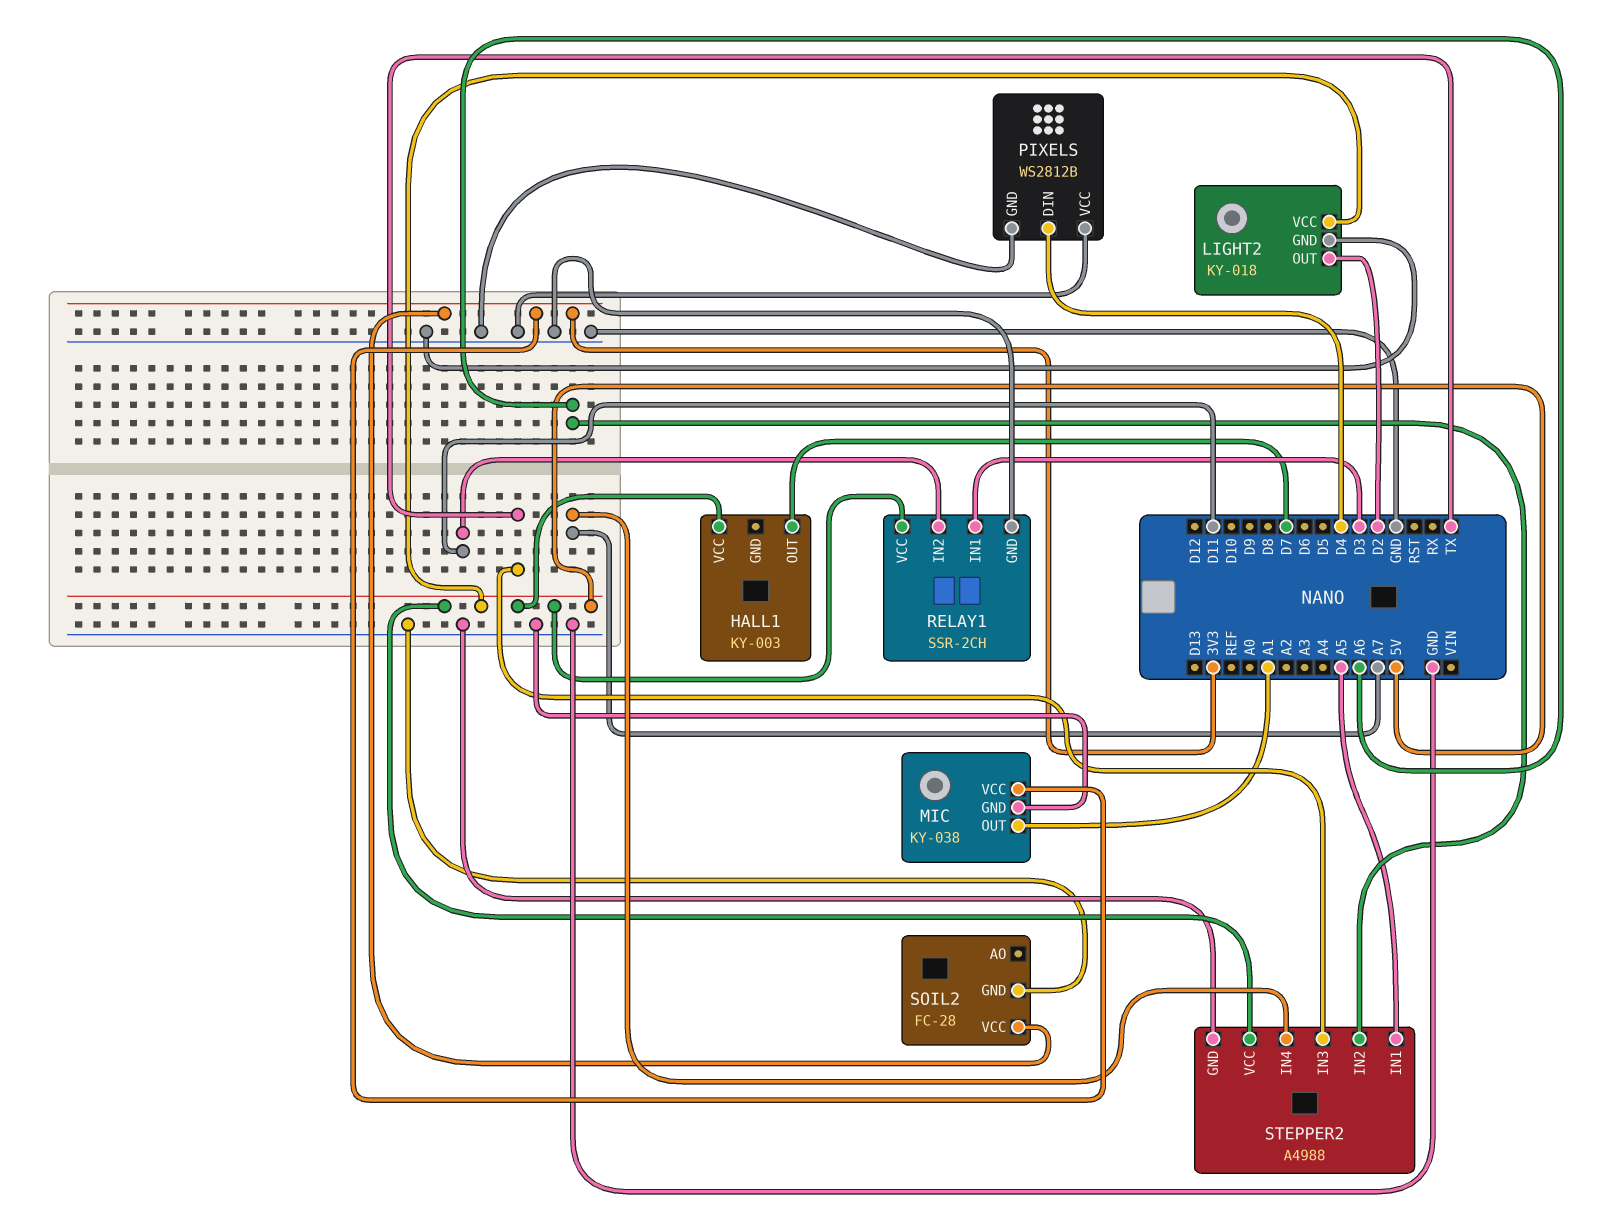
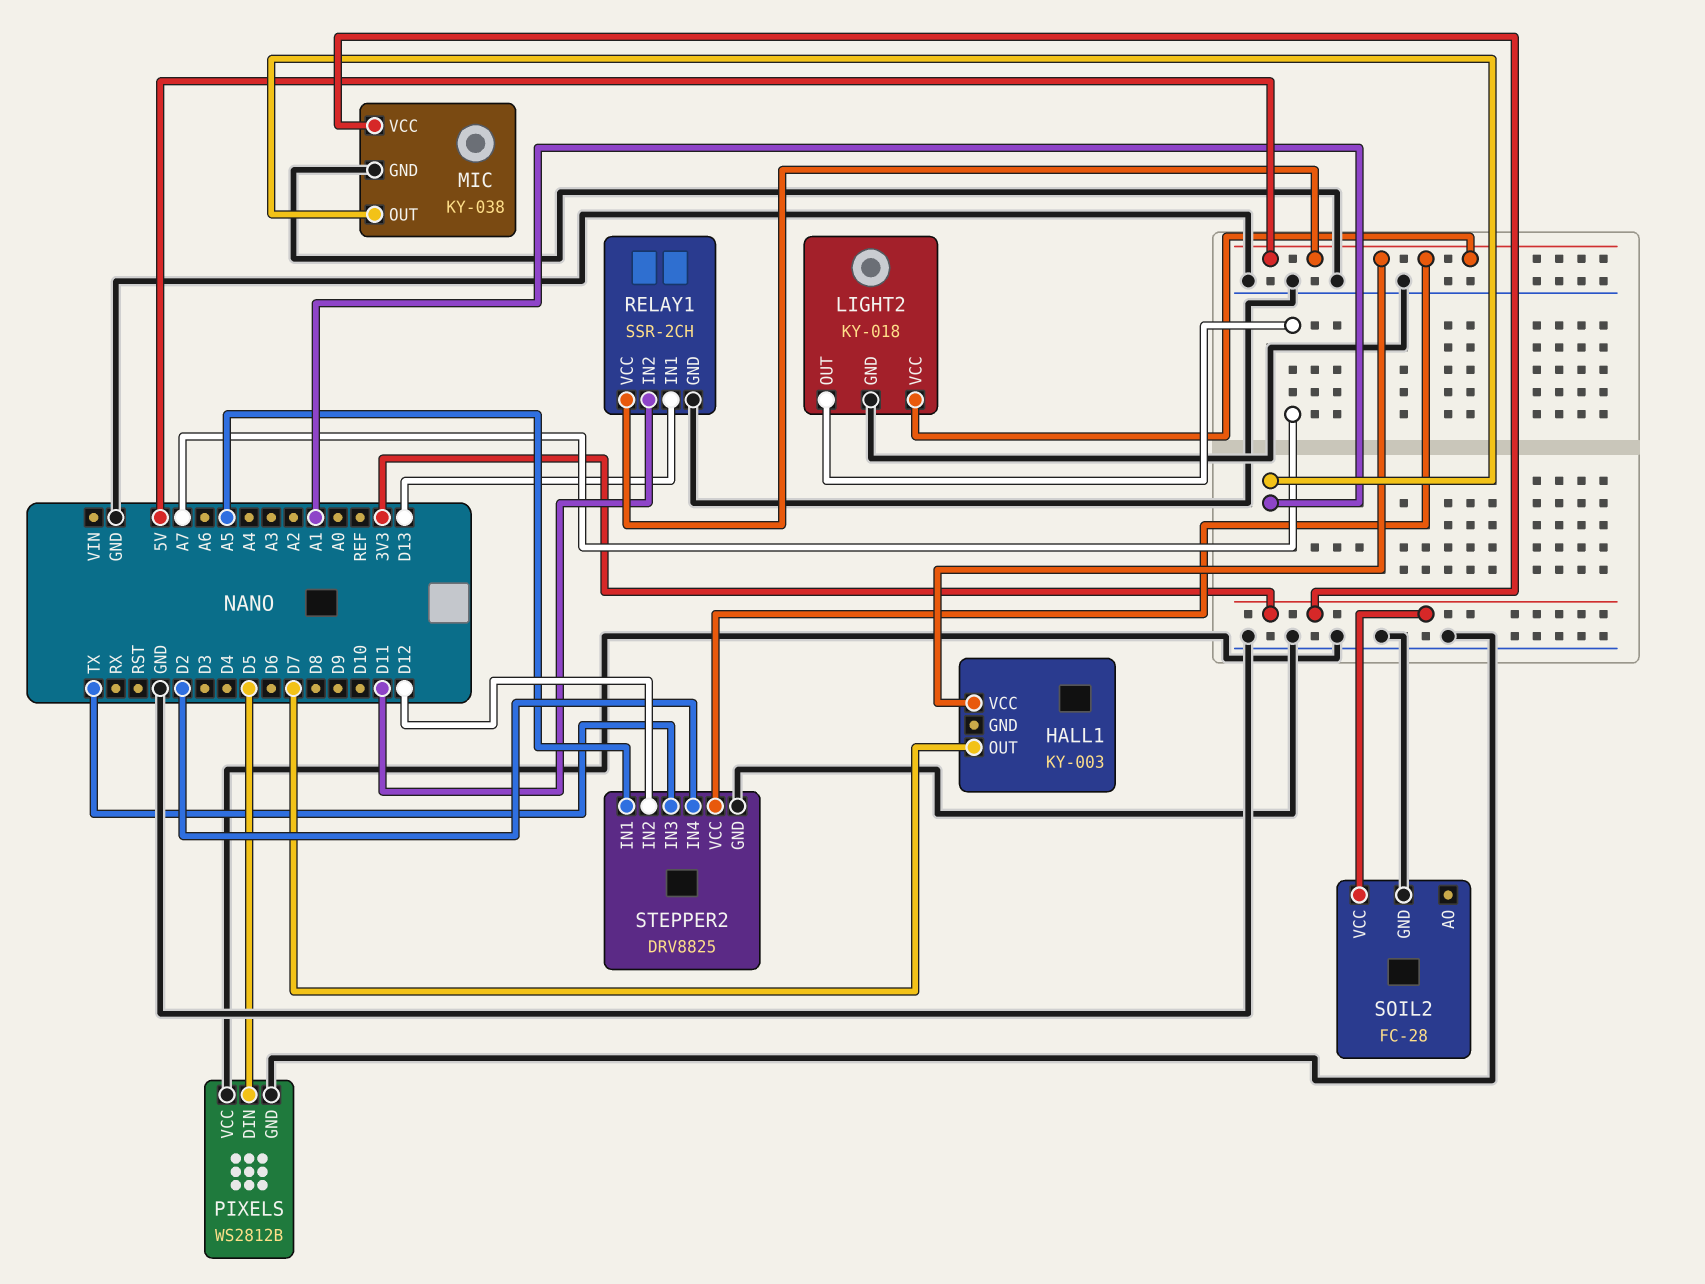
LIGHT2 pin OUT: D2 -> A7
PIXELS pin DIN: D4 -> D5
RELAY1 pin IN1: D3 -> D13
STEPPER2: A4988 -> DRV8825
STEPPER2 pin IN2: A6 -> D12
STEPPER2 pin IN4: A7 -> D2

